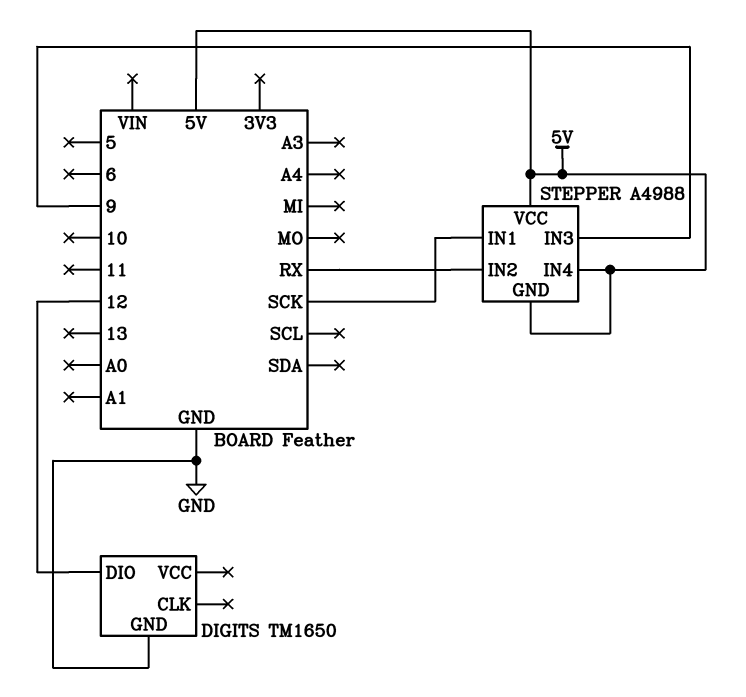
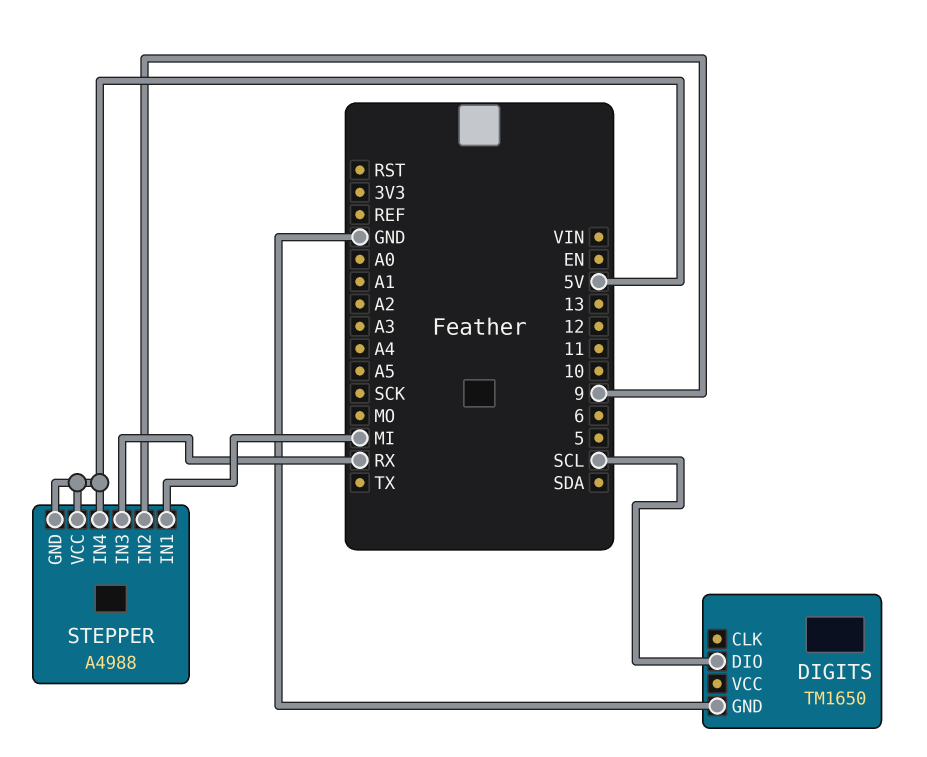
DIGITS pin DIO: 12 -> SCL
STEPPER pin IN1: SCK -> MI
STEPPER pin IN2: RX -> 9
STEPPER pin IN3: 9 -> RX

